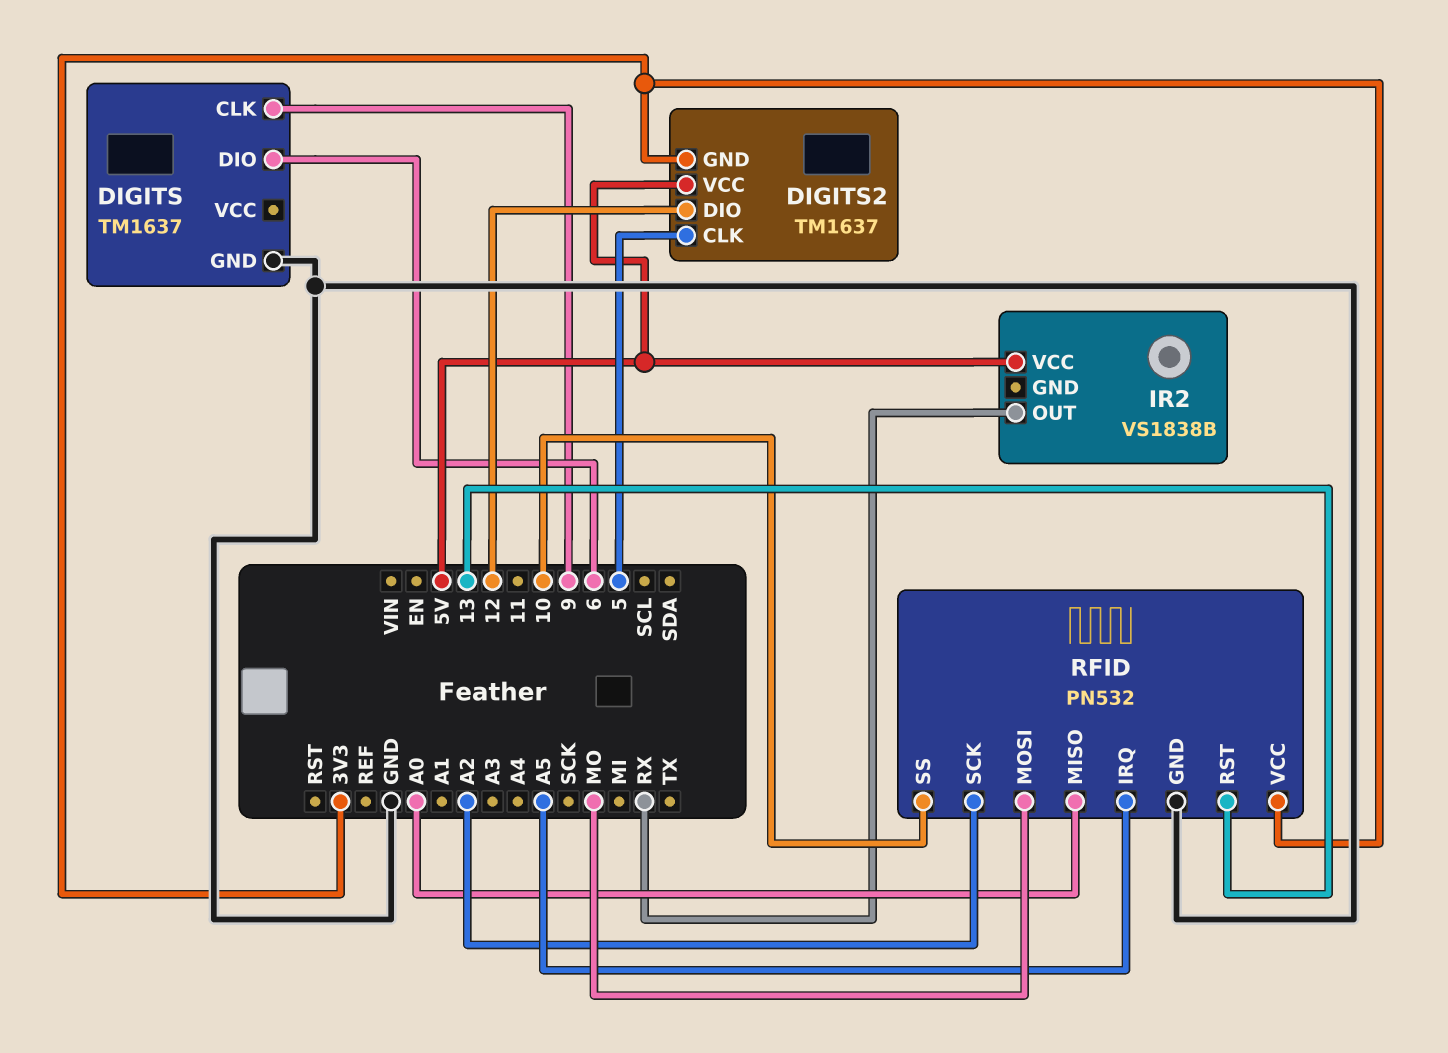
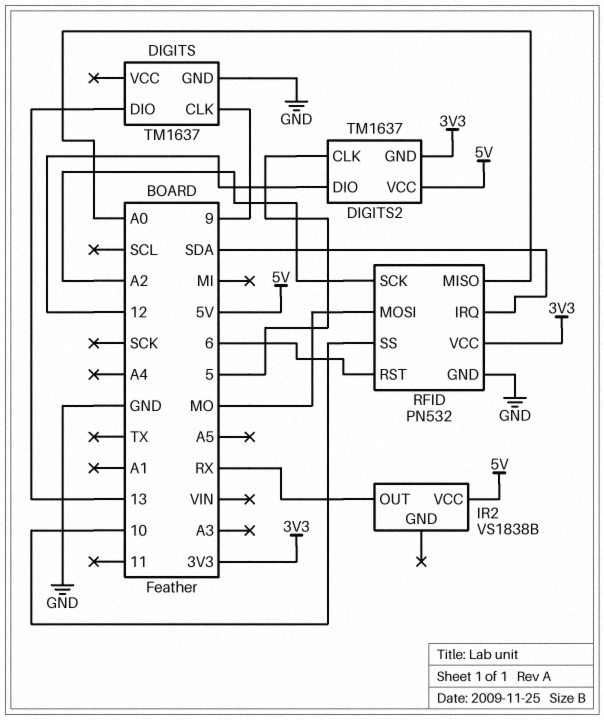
DIGITS pin DIO: 6 -> 13
RFID pin IRQ: A5 -> SDA
RFID pin RST: 13 -> 6

